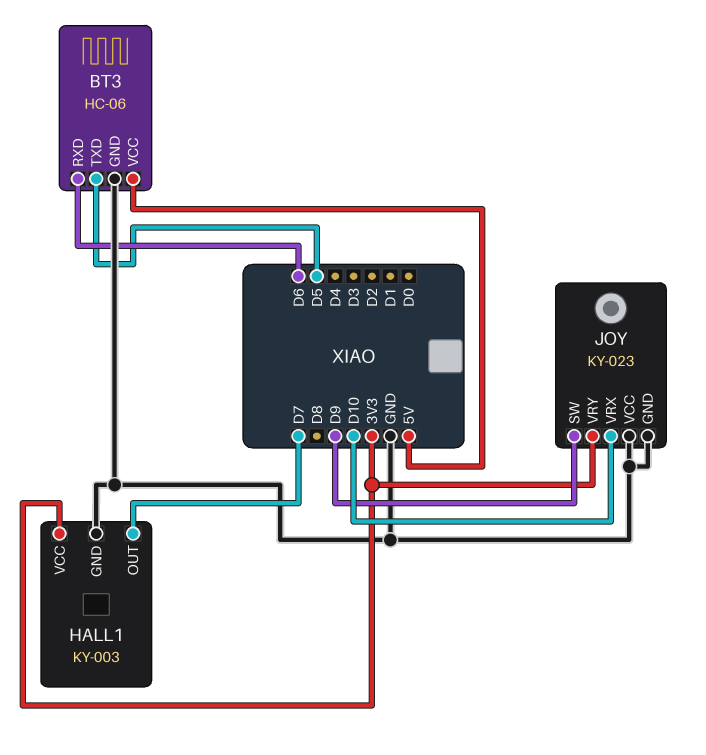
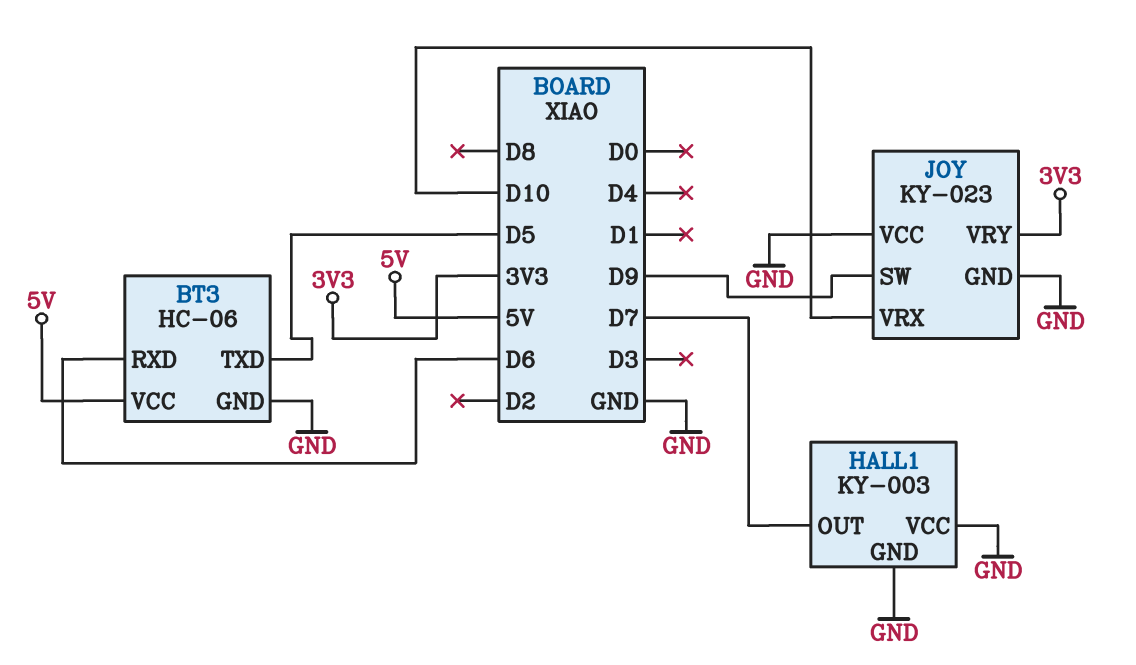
HALL1 pin VCC: 3V3 -> GND

